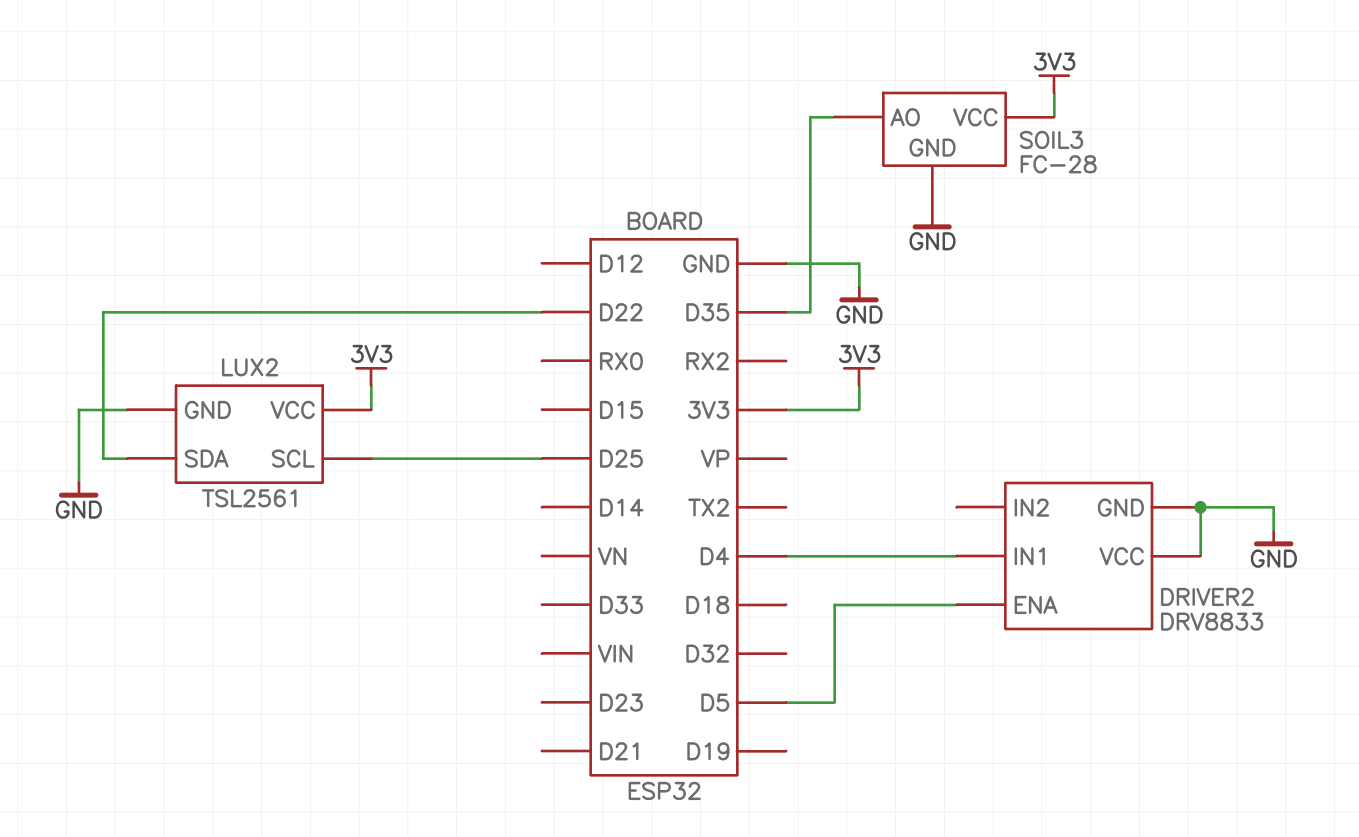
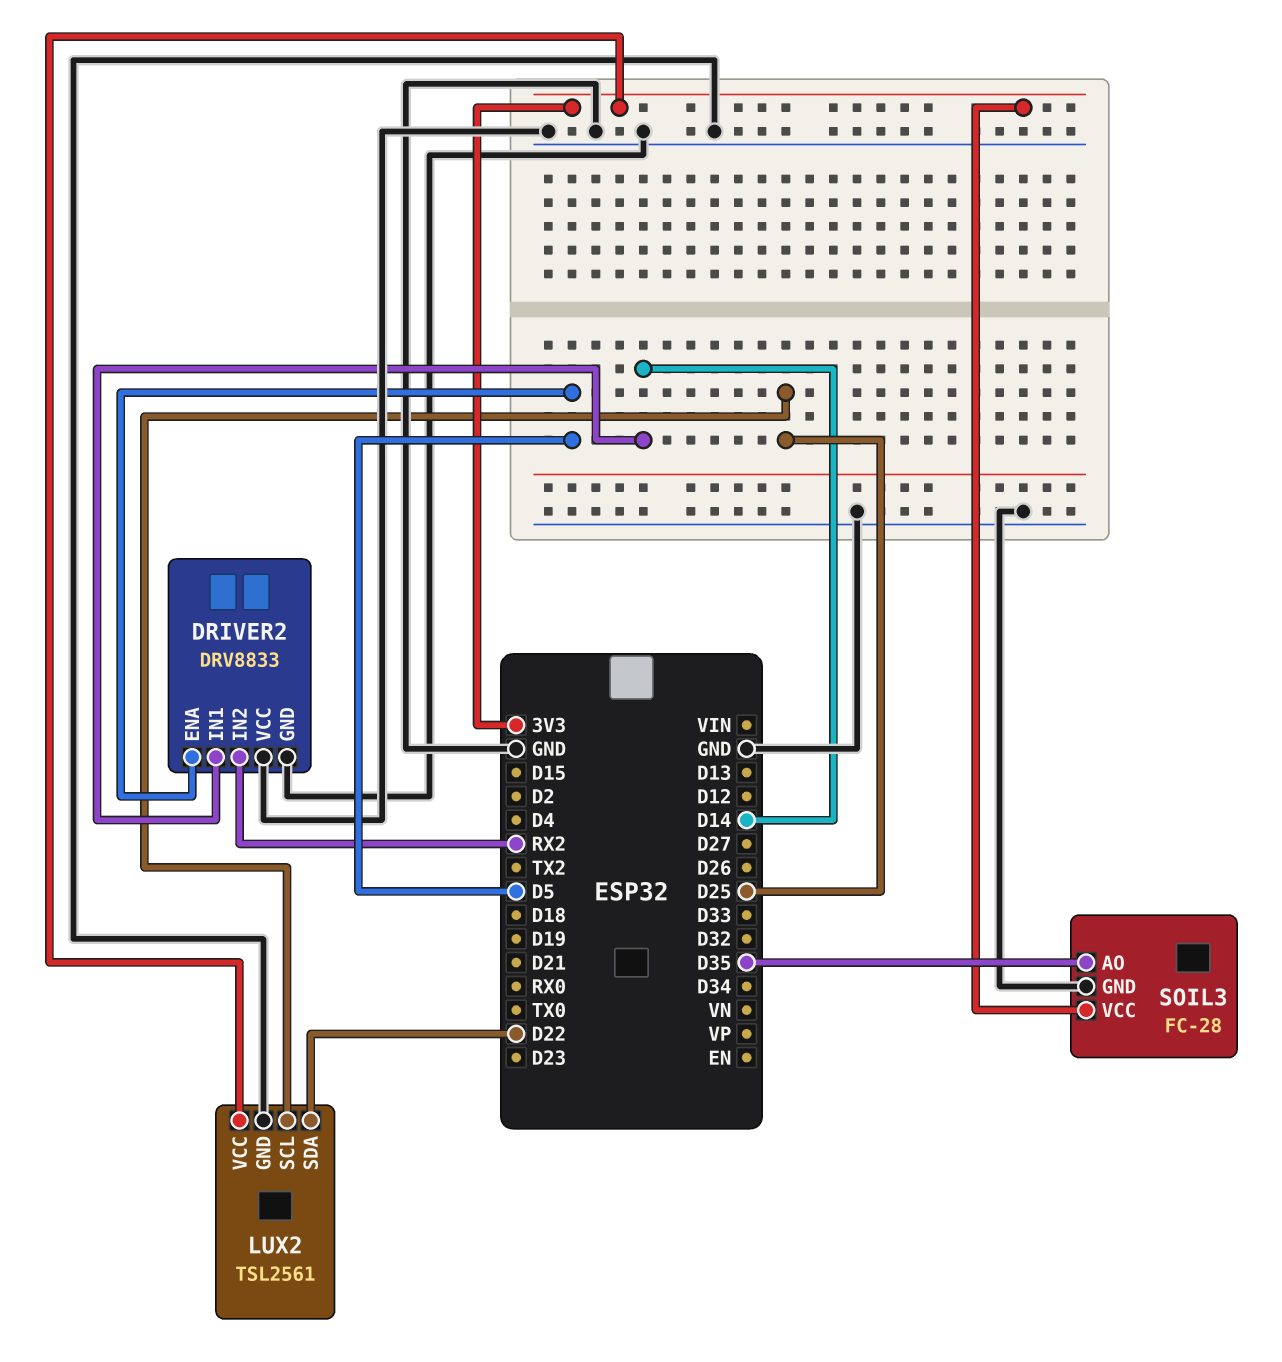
DRIVER2 pin IN1: D4 -> D14
DRIVER2 pin IN2: none -> RX2

